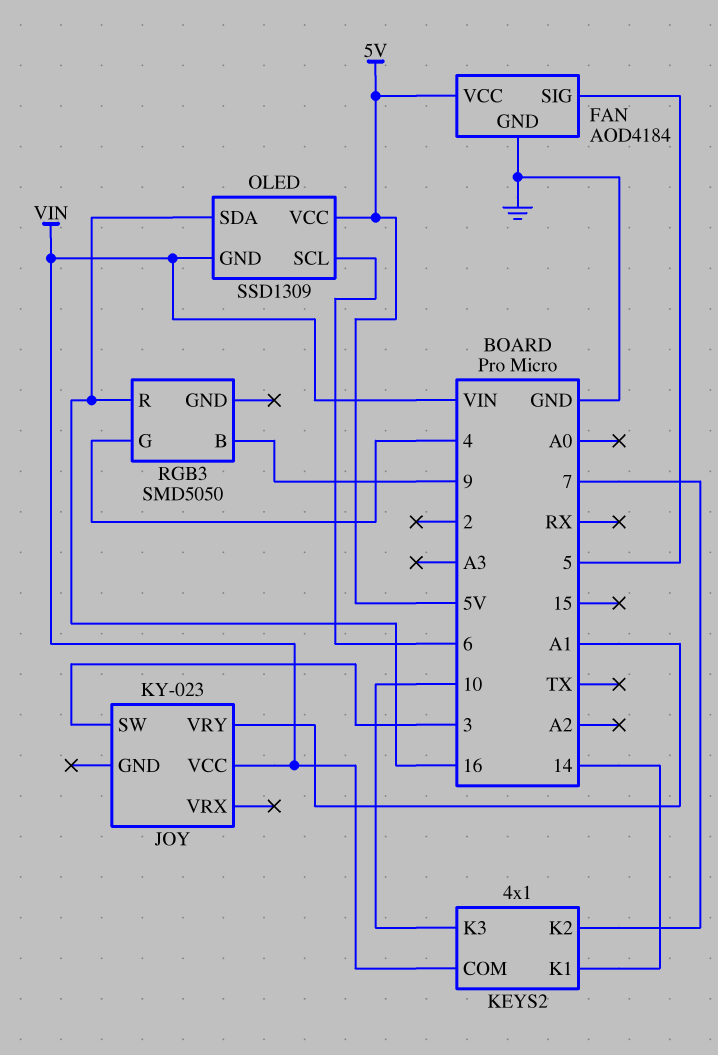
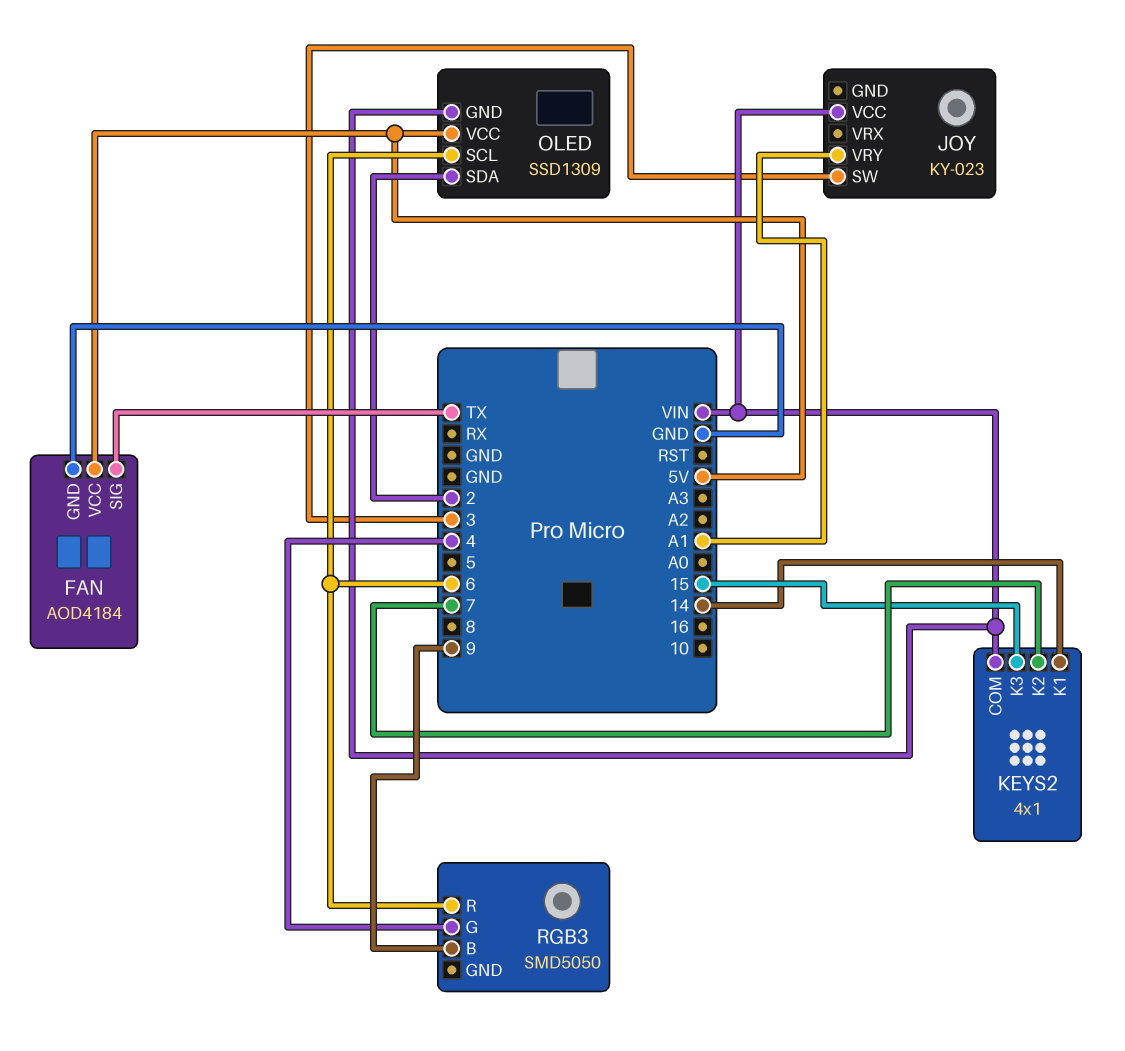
FAN pin SIG: 5 -> TX
KEYS2 pin K3: 10 -> 15
OLED pin SDA: 16 -> 2
RGB3 pin R: 16 -> 6

